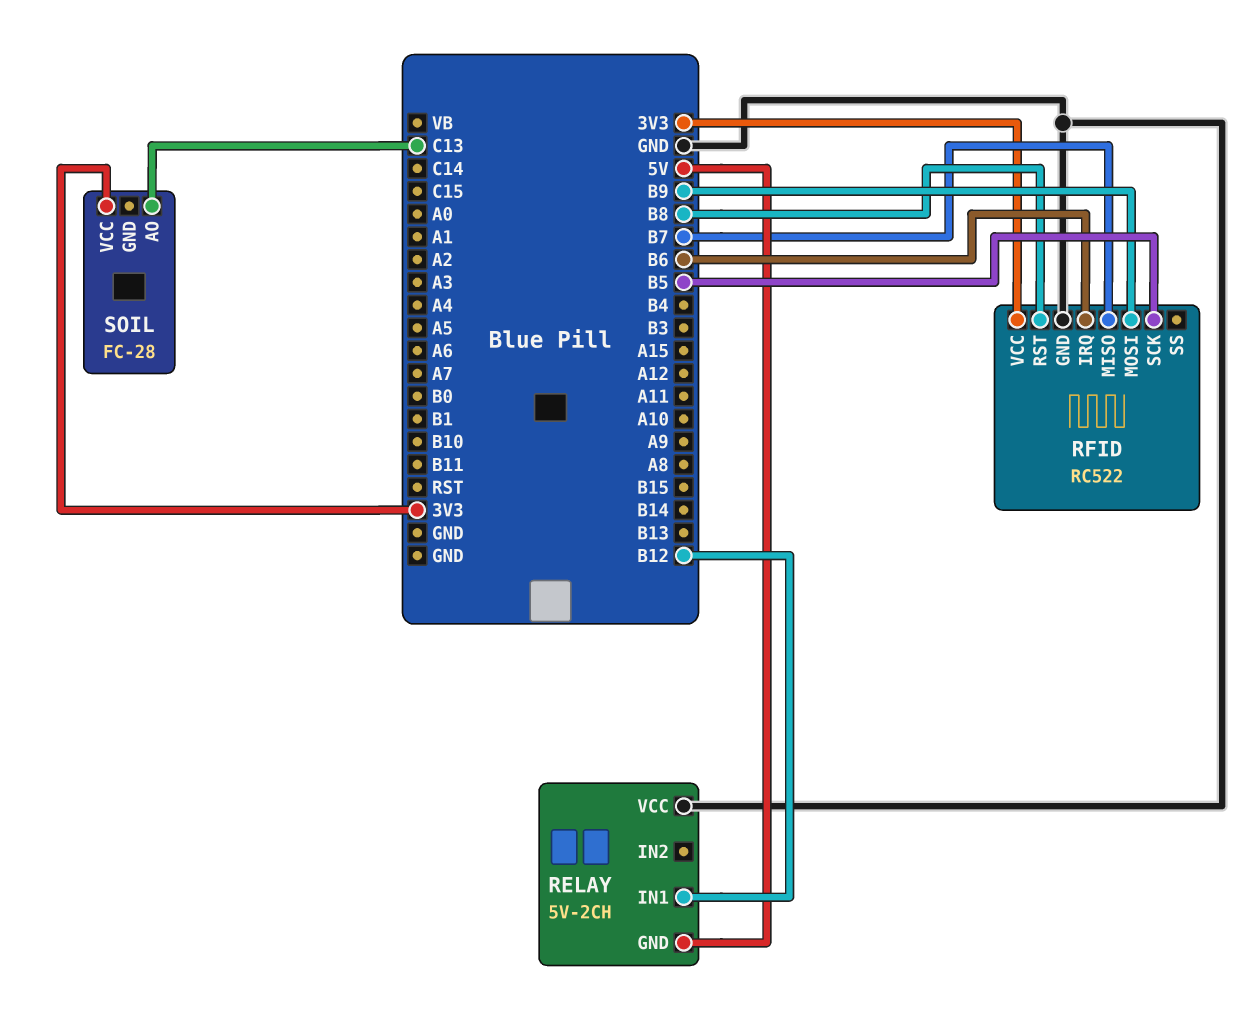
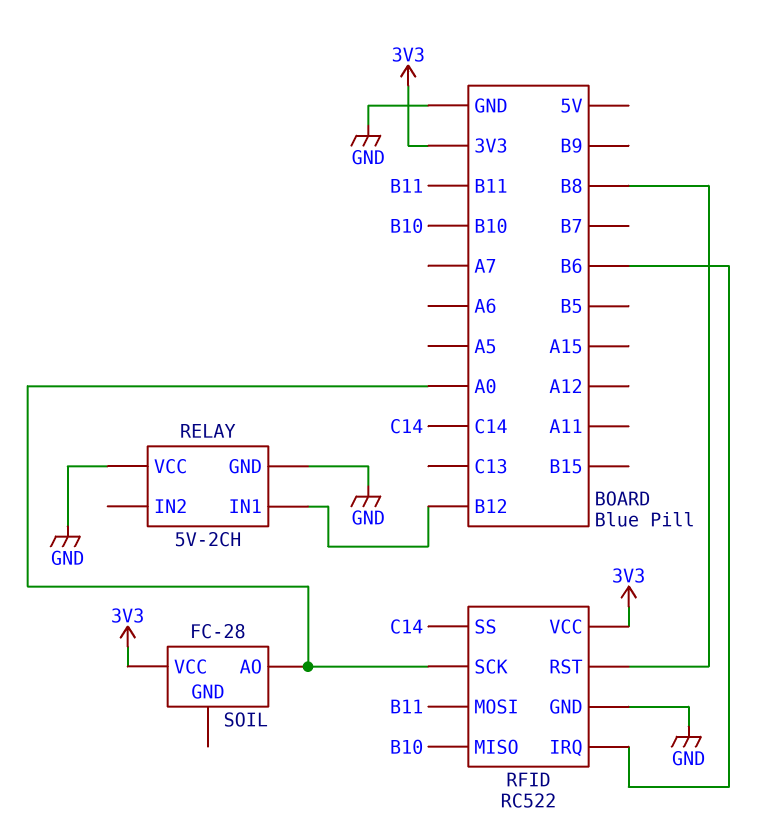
RELAY pin GND: 5V -> GND
RFID pin MISO: B7 -> B10
RFID pin MOSI: B9 -> B11
RFID pin SCK: B5 -> A0
RFID pin SS: none -> C14
SOIL pin AO: C13 -> A0

